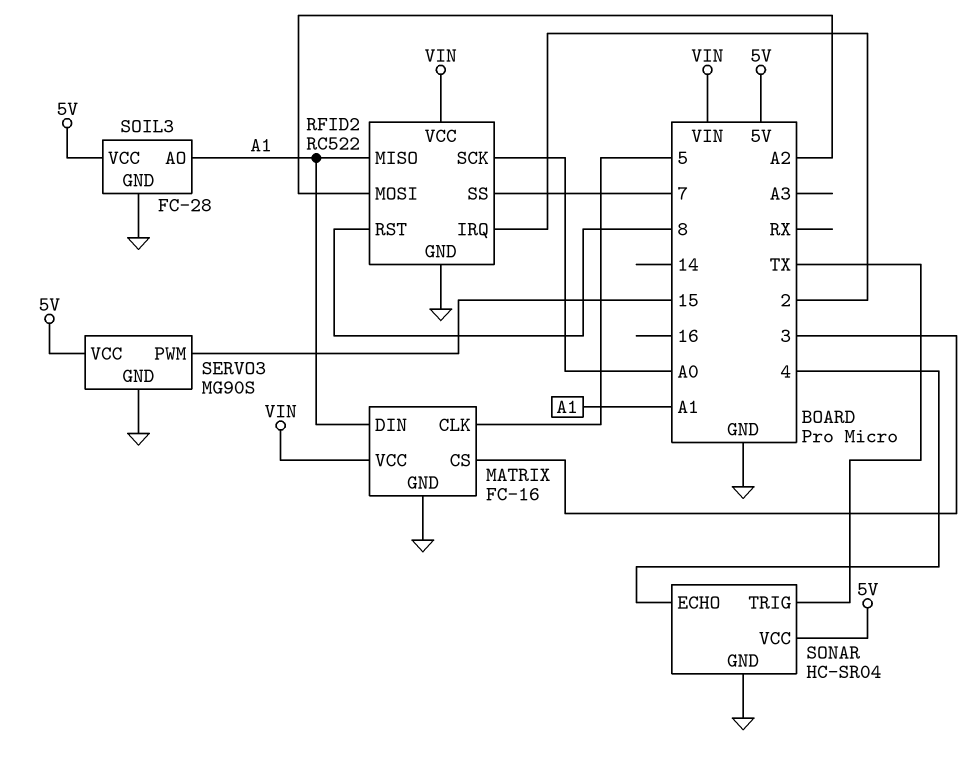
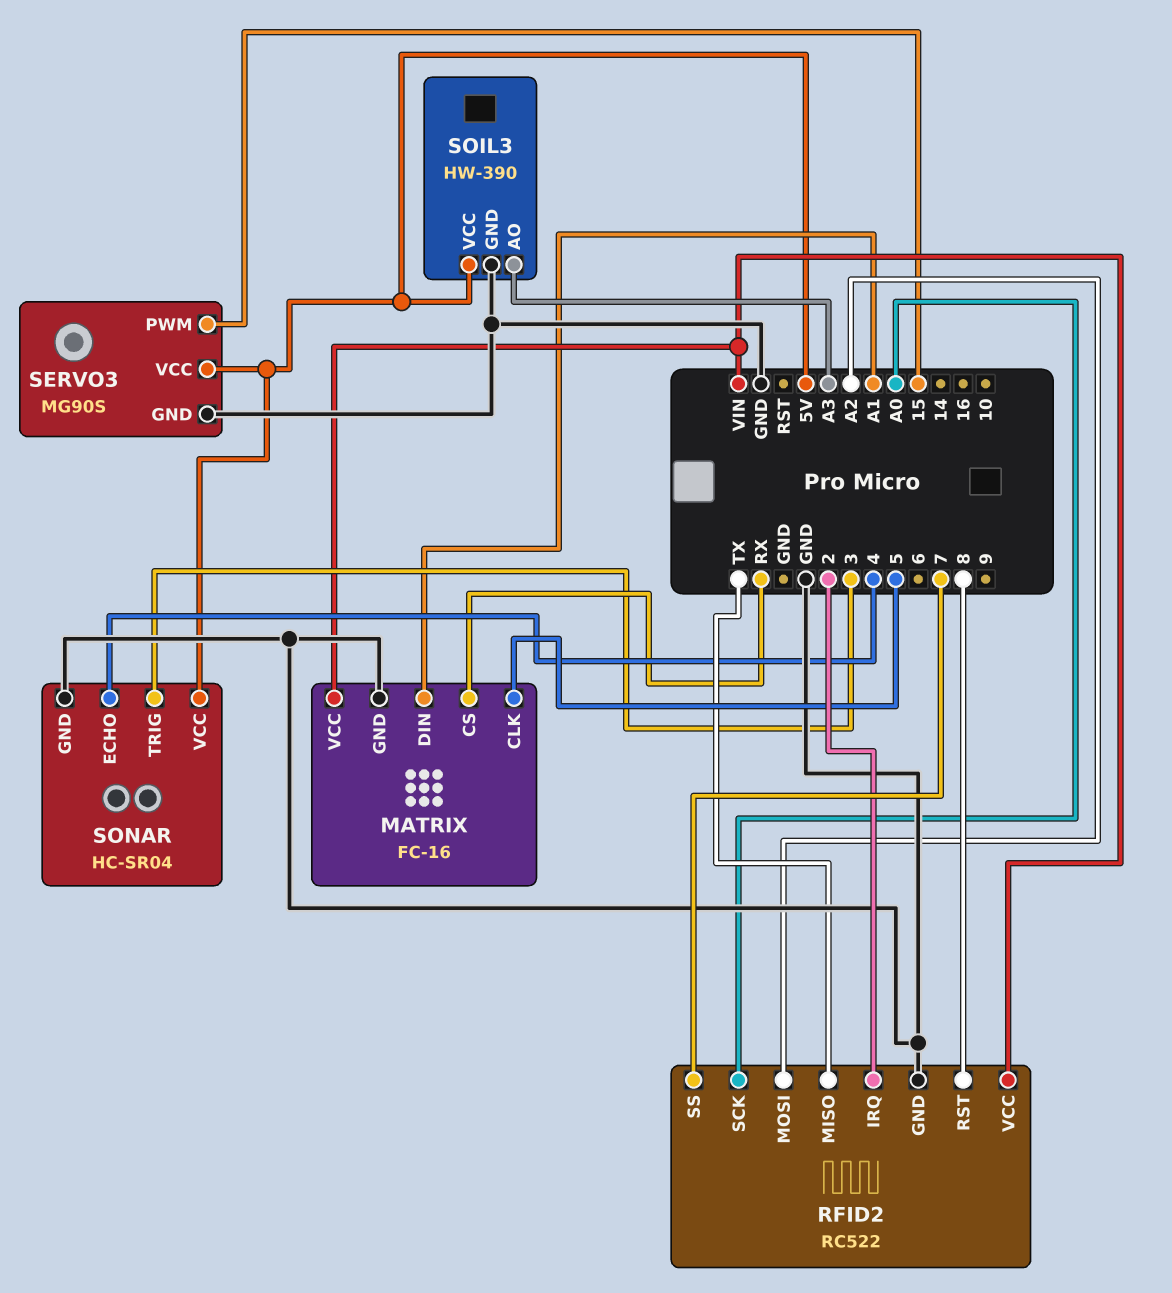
MATRIX pin CS: 3 -> RX
RFID2 pin MISO: A1 -> TX
SOIL3: FC-28 -> HW-390
SOIL3 pin AO: A1 -> A3
SONAR pin TRIG: TX -> 3

